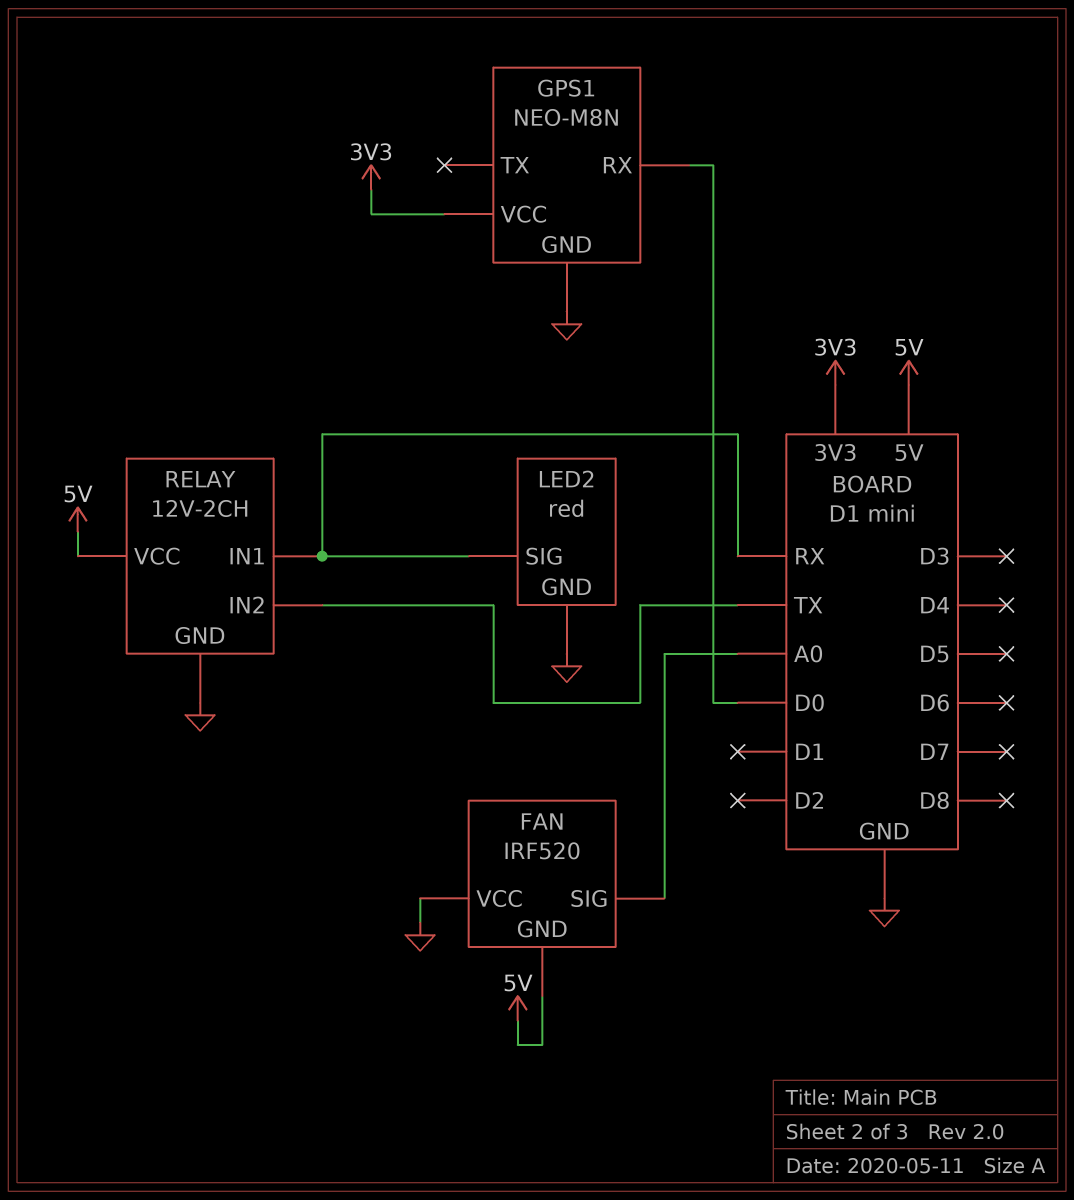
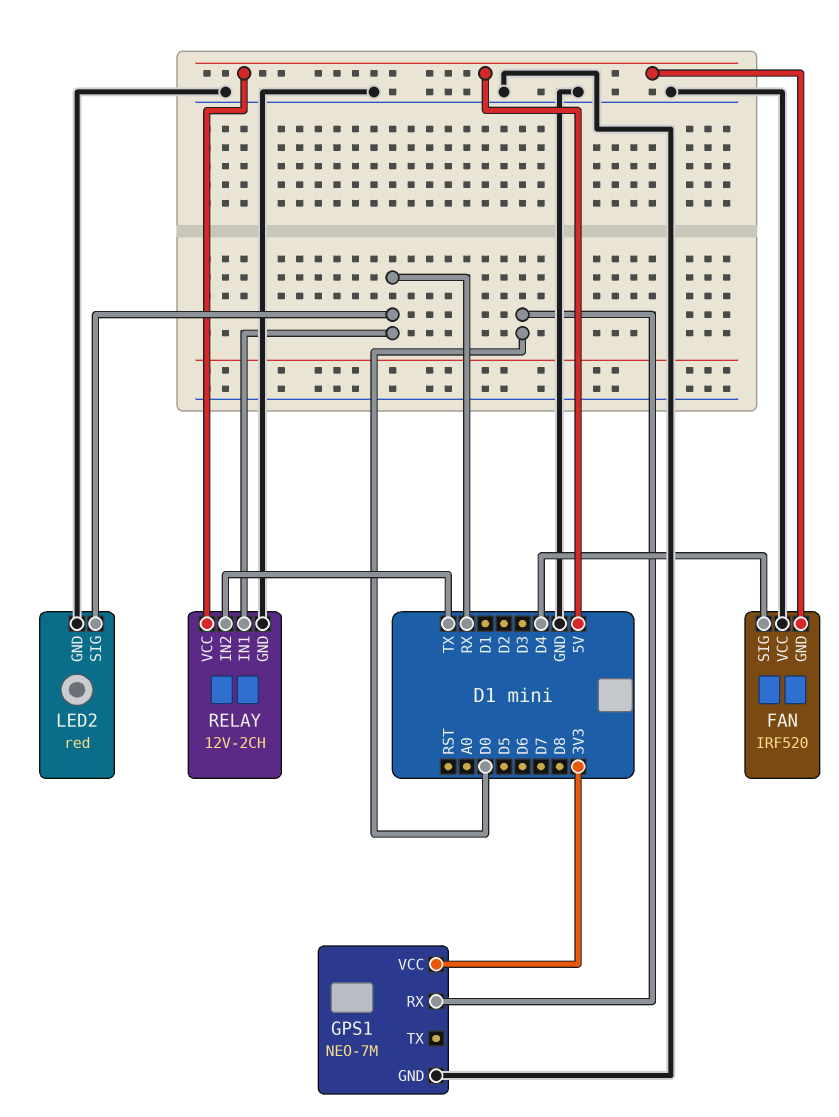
FAN pin SIG: A0 -> D4
GPS1: NEO-M8N -> NEO-7M

